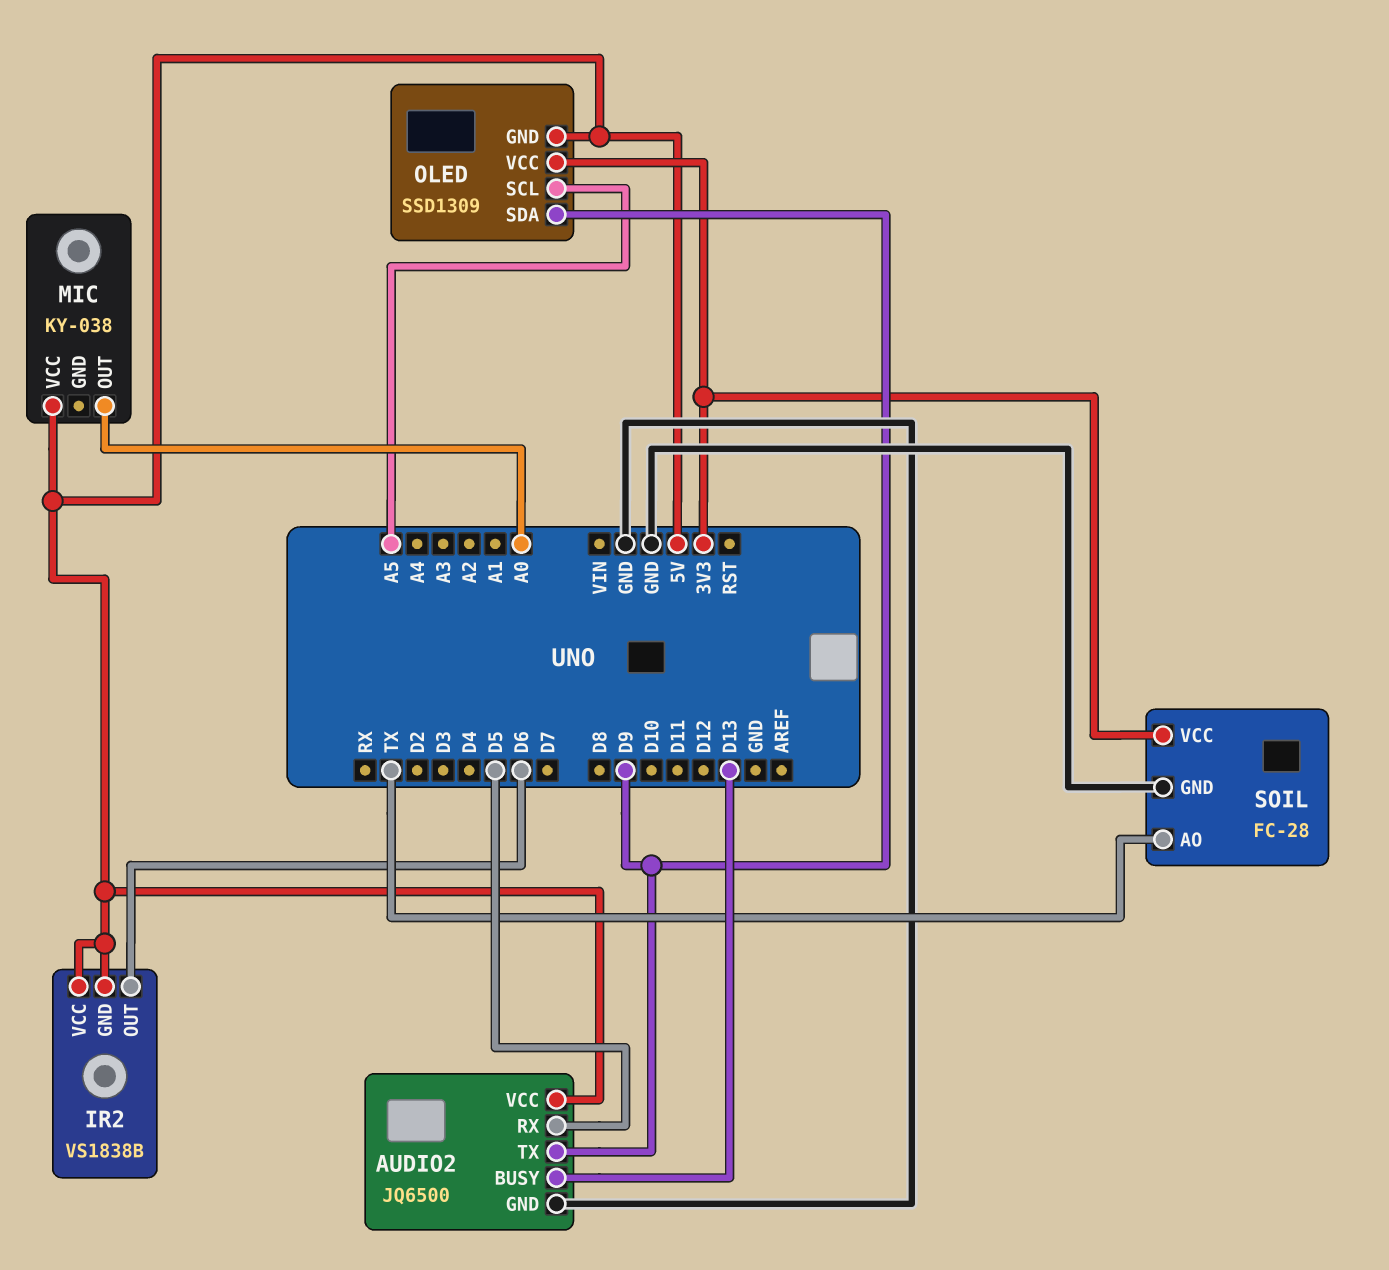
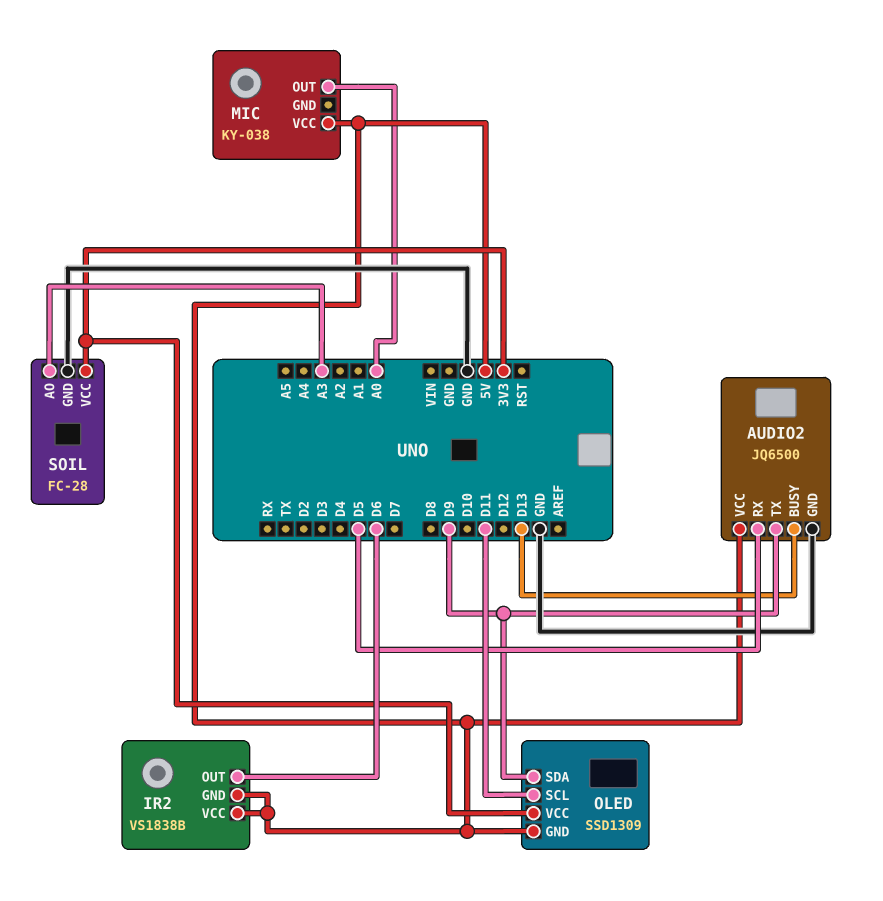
OLED pin SCL: A5 -> D11
SOIL pin AO: TX -> A3

